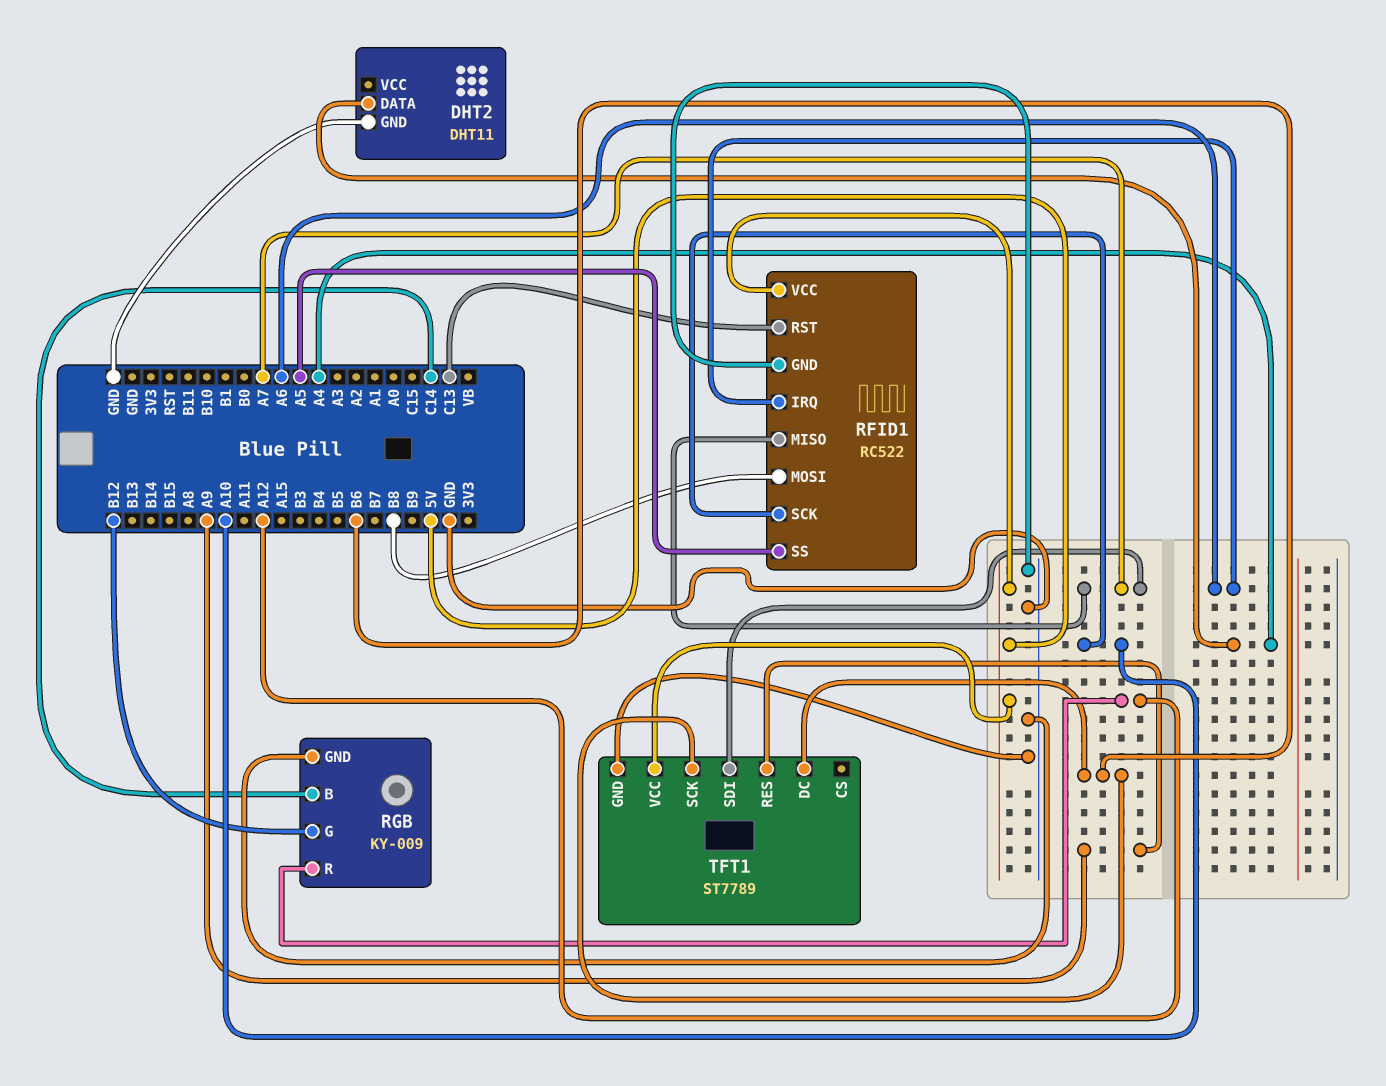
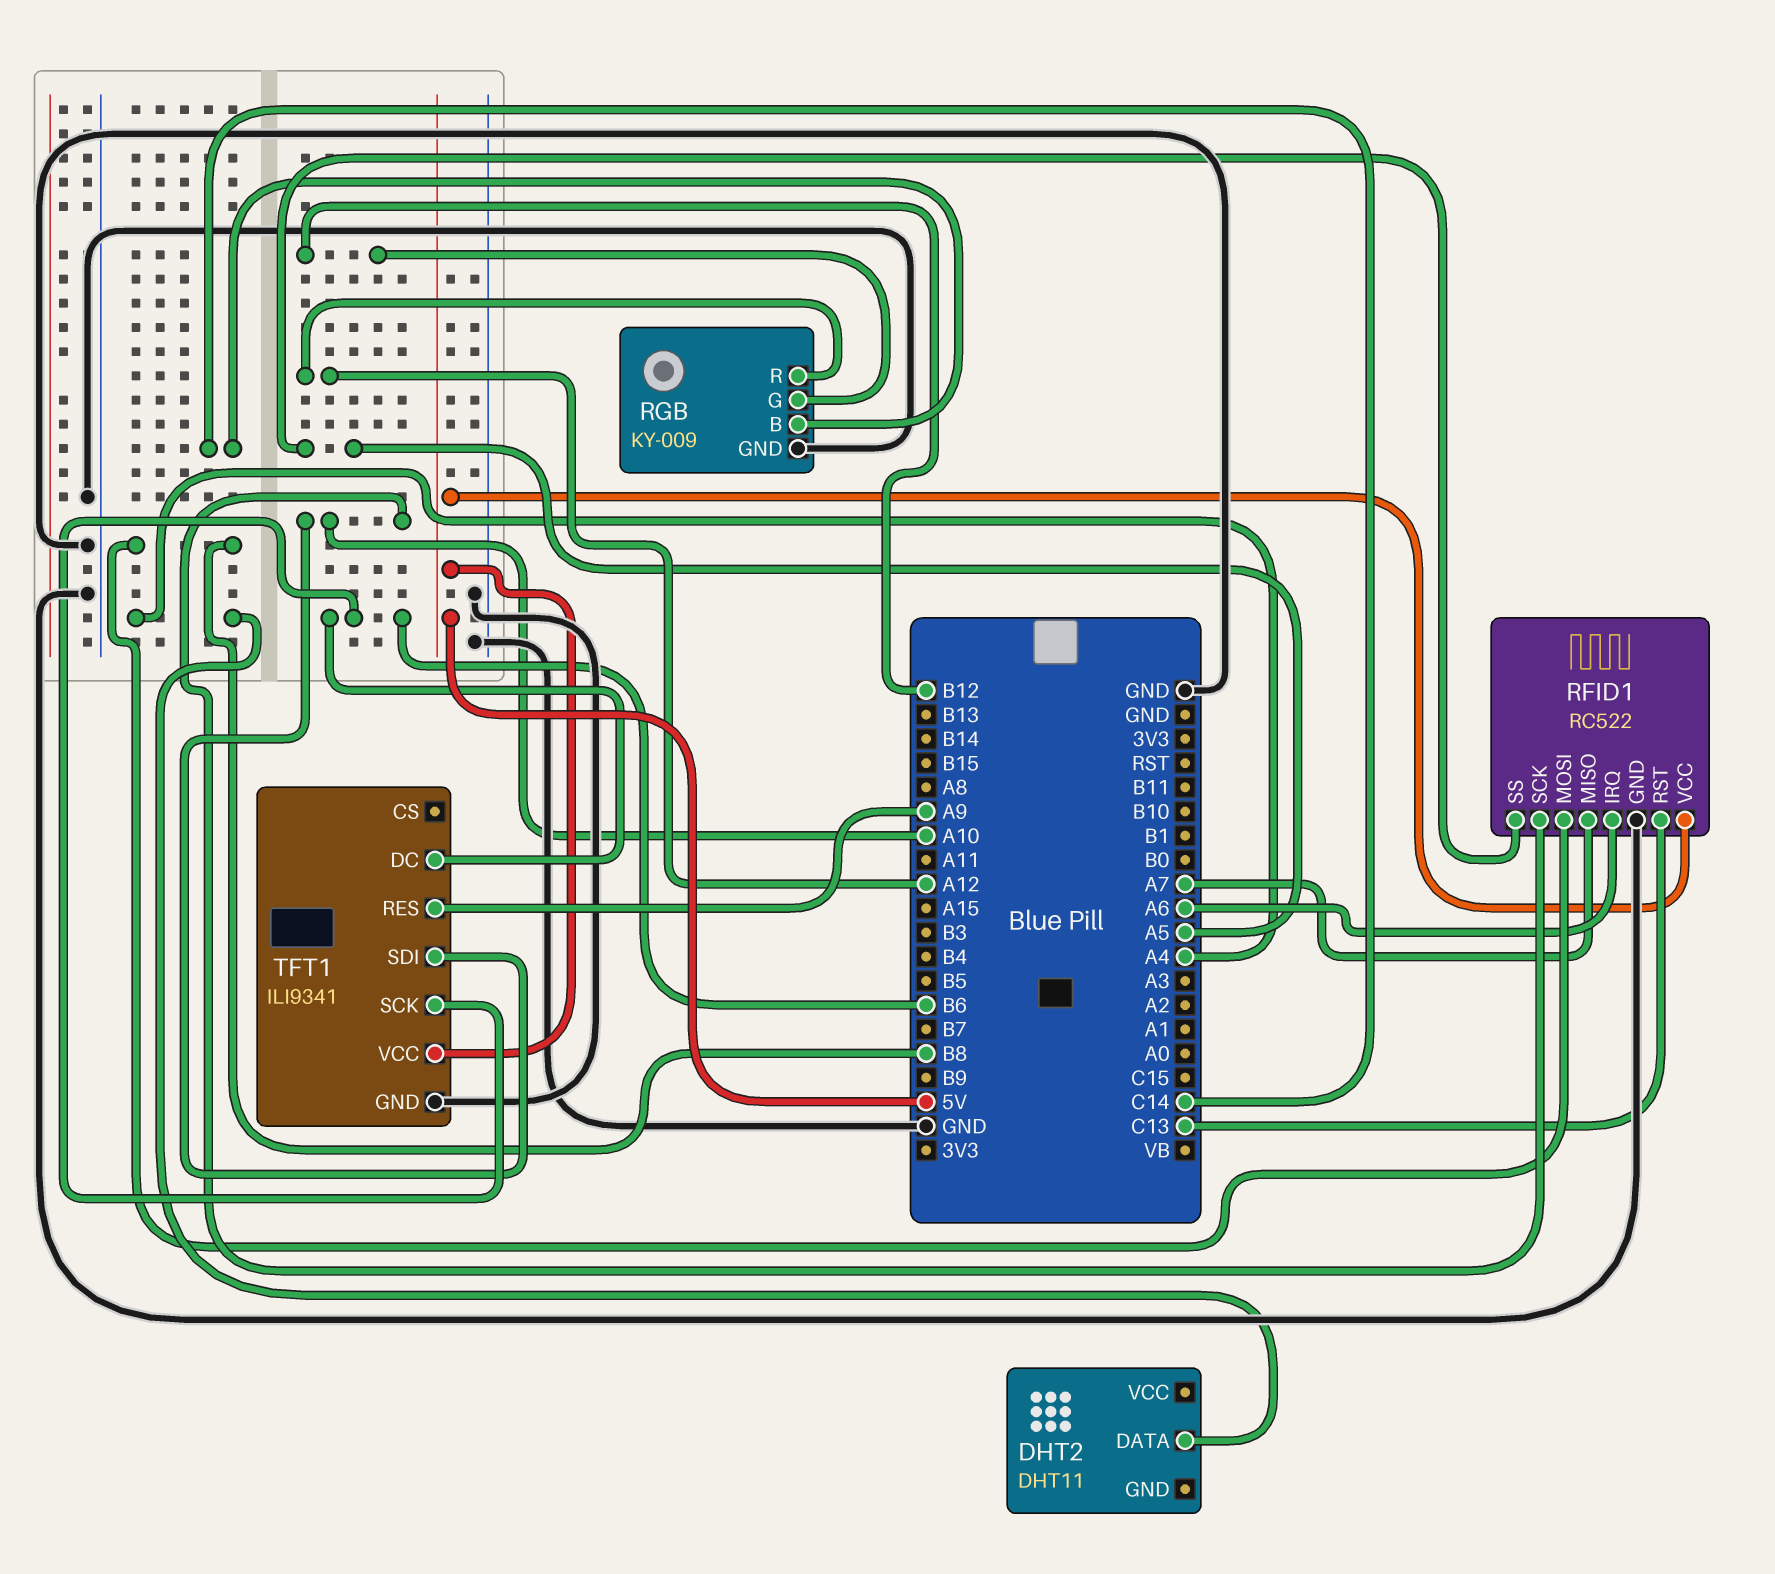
DHT2 pin GND: GND -> none
TFT1: ST7789 -> ILI9341
TFT1 pin SDI: A7 -> A10

